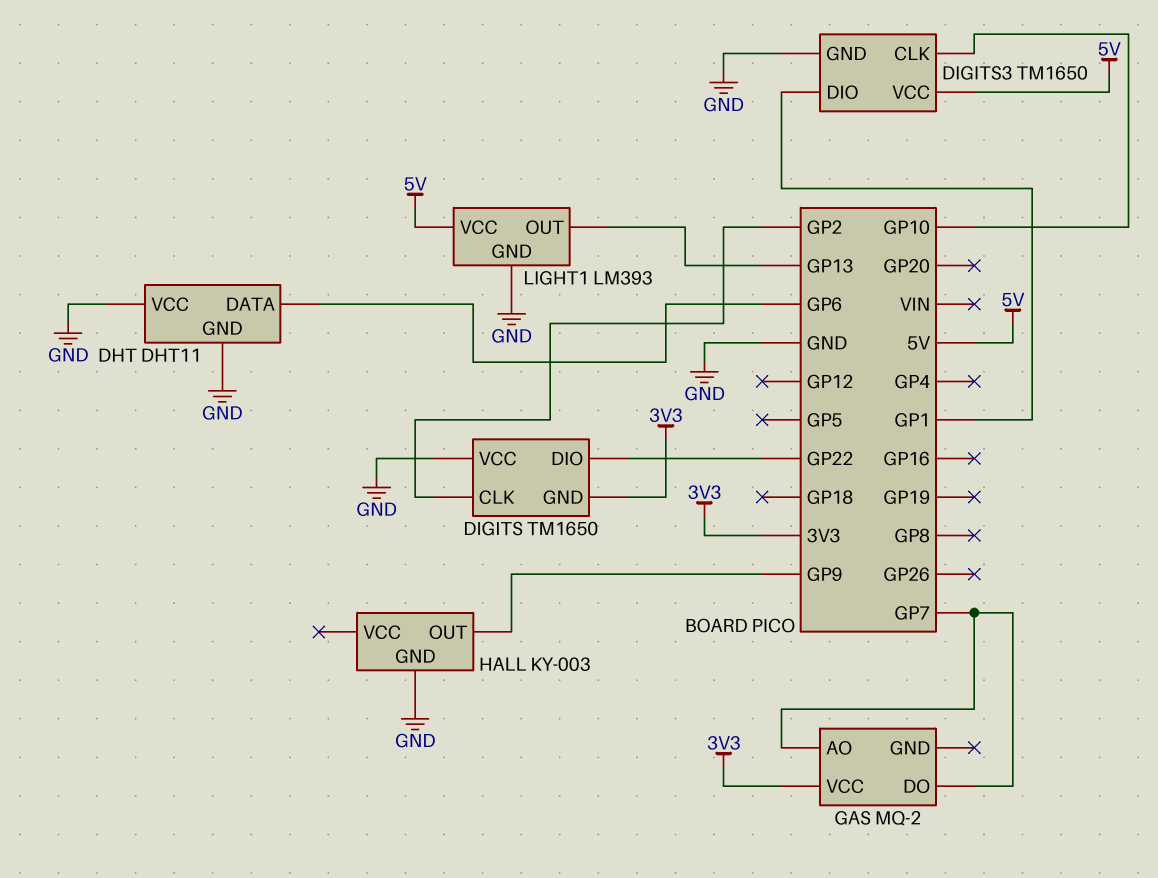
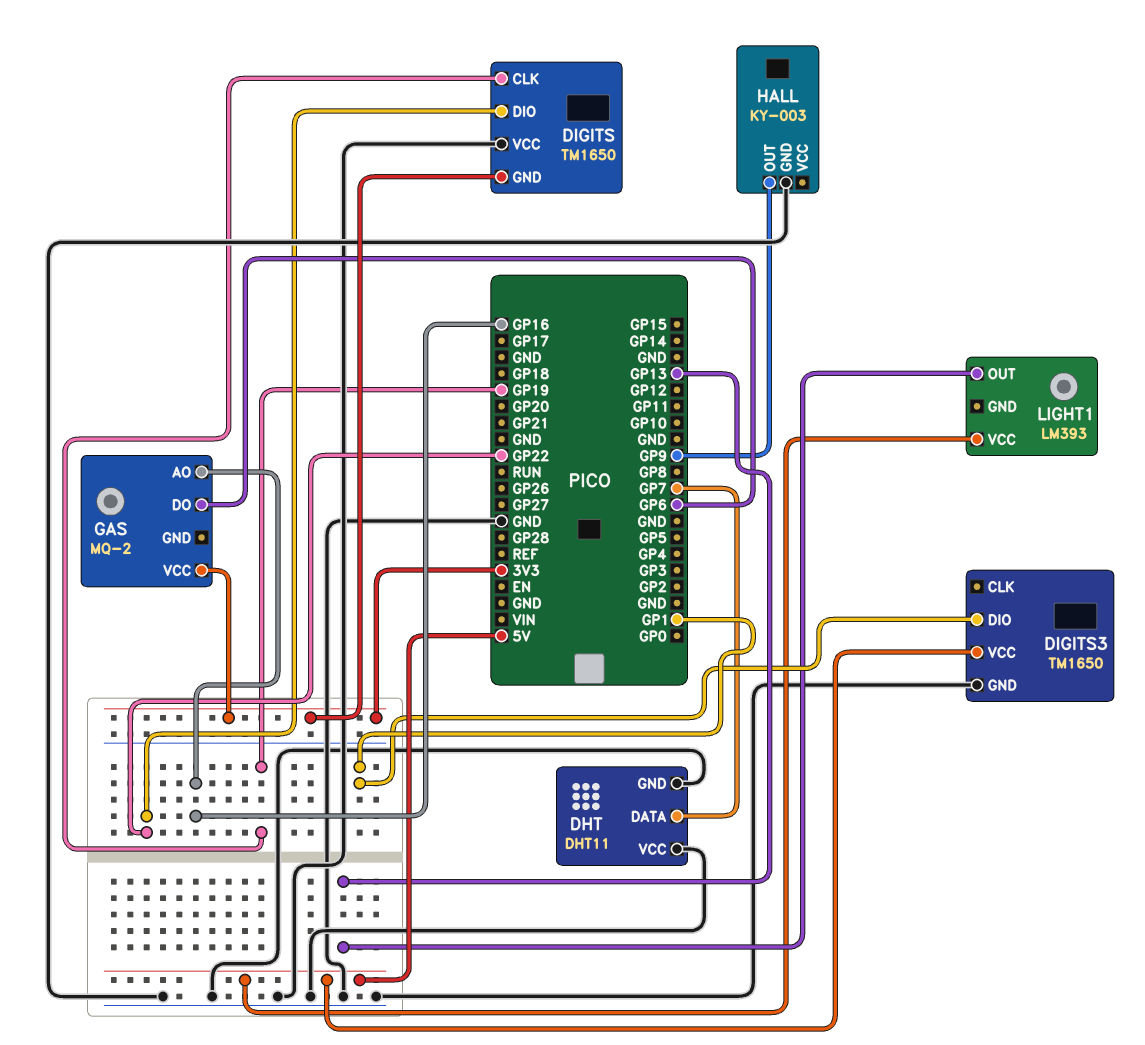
DHT pin DATA: GP6 -> GP7
DIGITS pin CLK: GP2 -> GP19
DIGITS3 pin CLK: GP10 -> none
GAS pin AO: GP7 -> GP16
GAS pin DO: GP7 -> GP6
LIGHT1 pin GND: GND -> none

